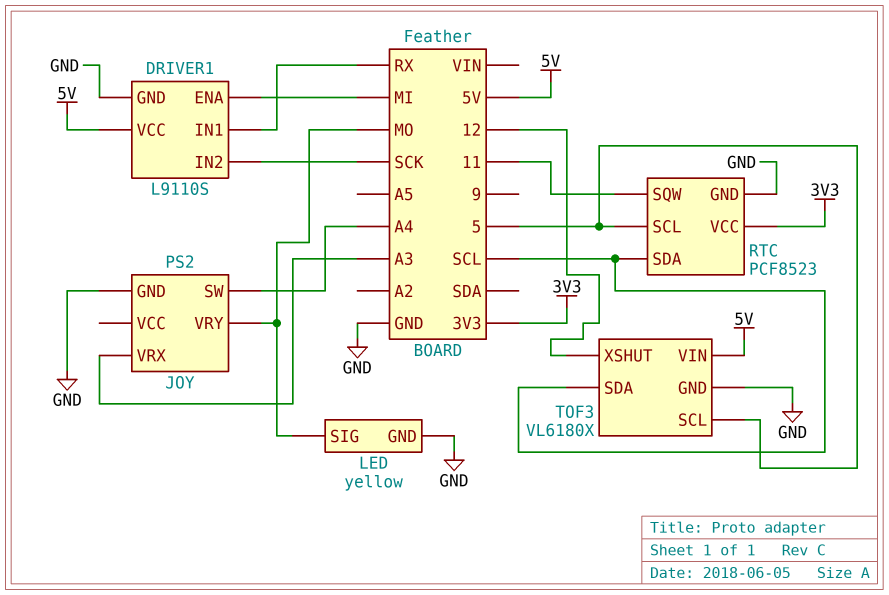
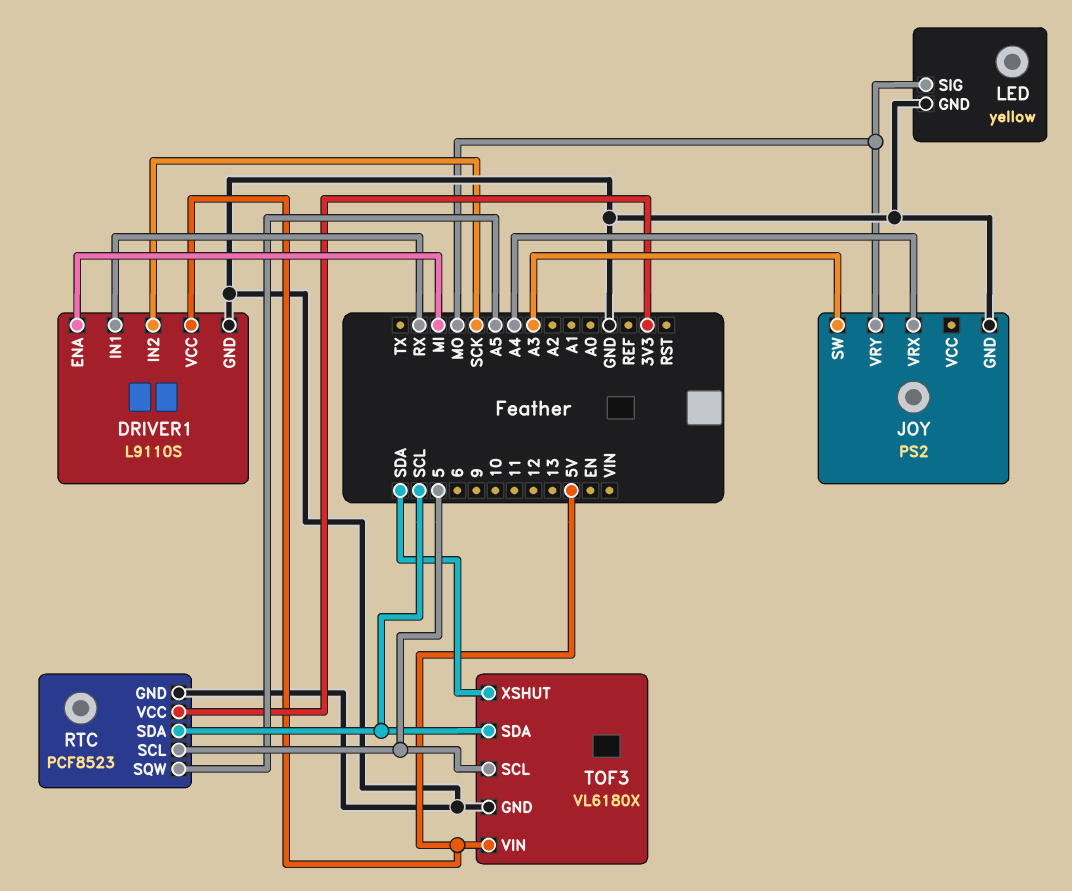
JOY pin SW: A4 -> A3
JOY pin VRX: A3 -> A4
RTC pin SQW: 11 -> A5
TOF3 pin XSHUT: 12 -> SDA

